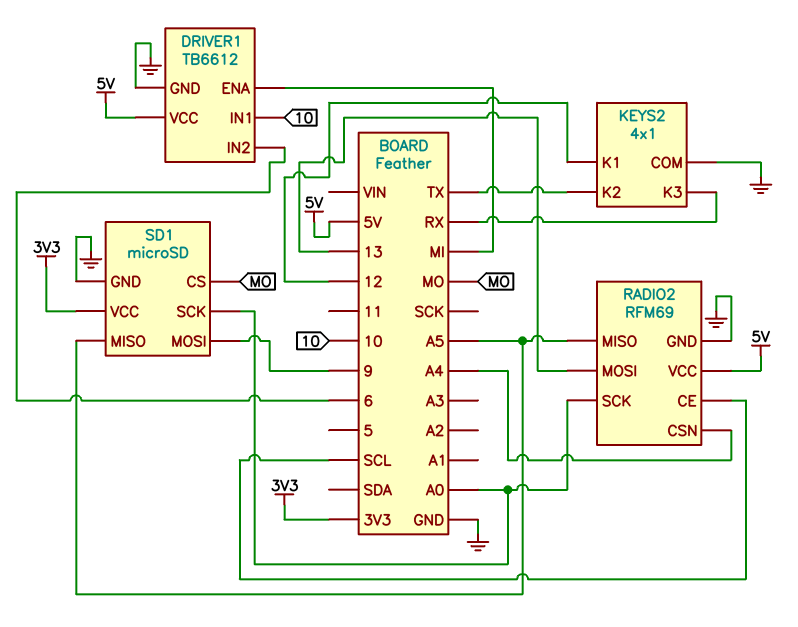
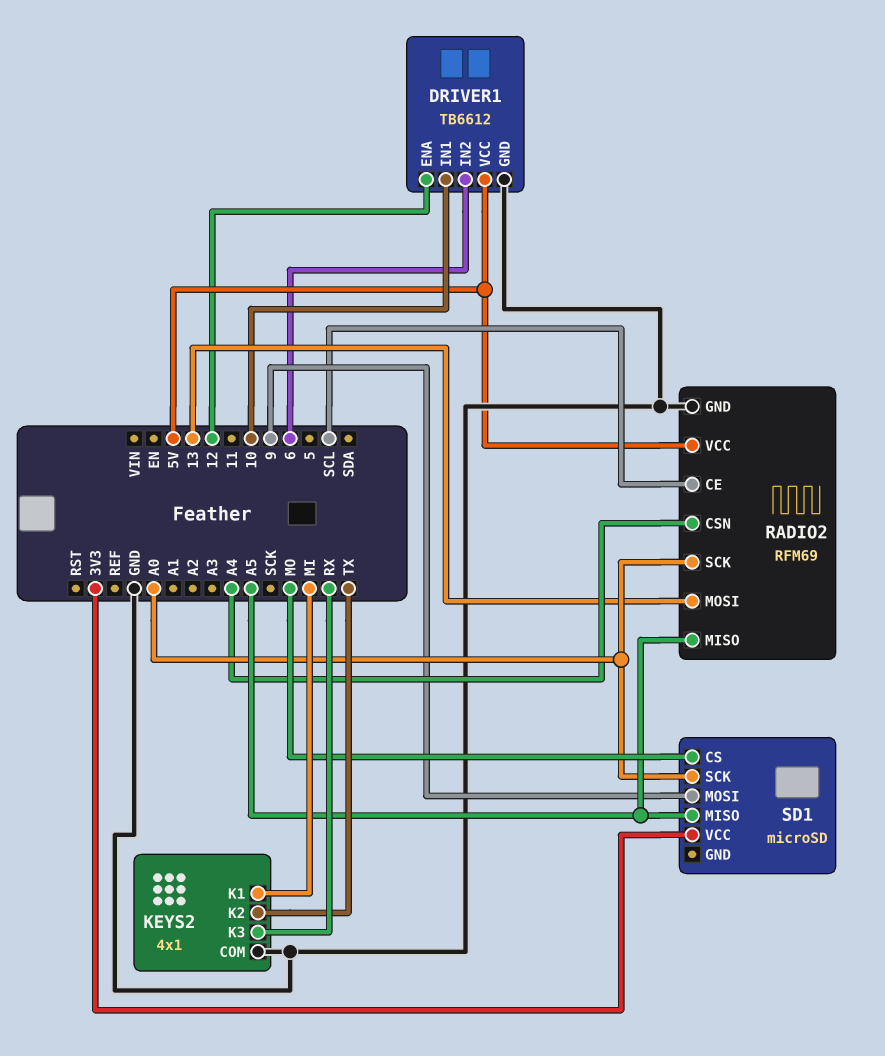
DRIVER1 pin ENA: MI -> 12
KEYS2 pin K1: 12 -> MI
SD1 pin GND: GND -> none

